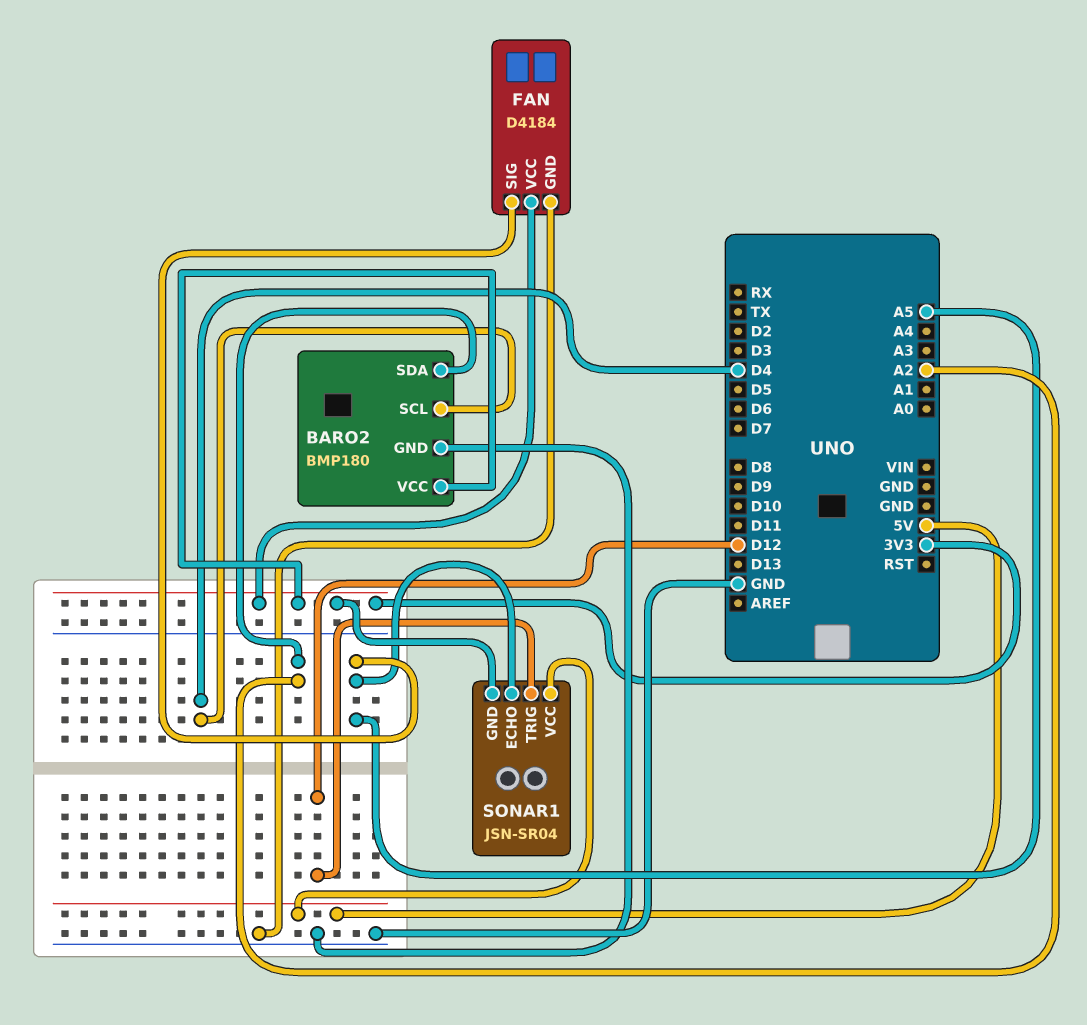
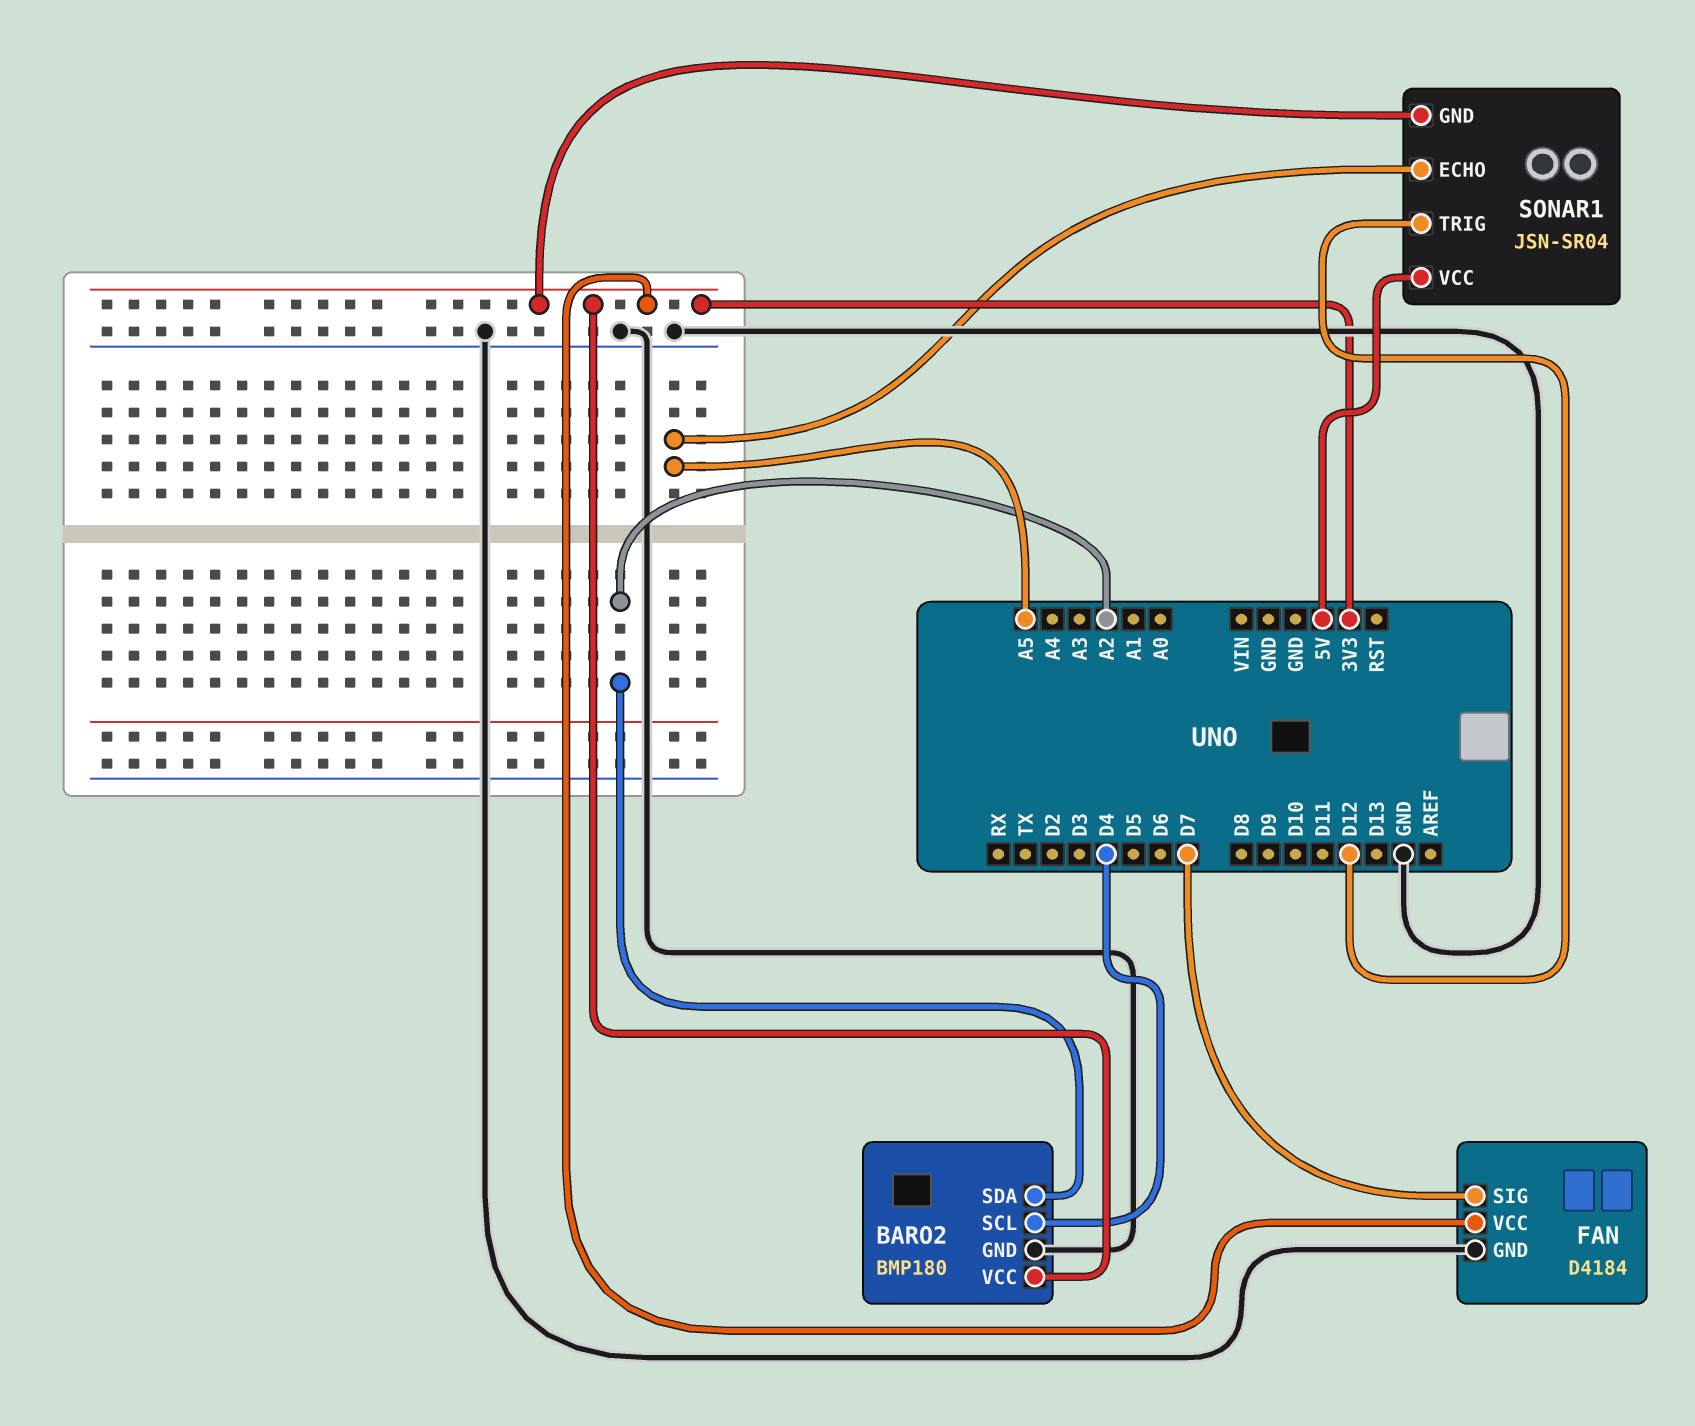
FAN pin SIG: A5 -> D7

